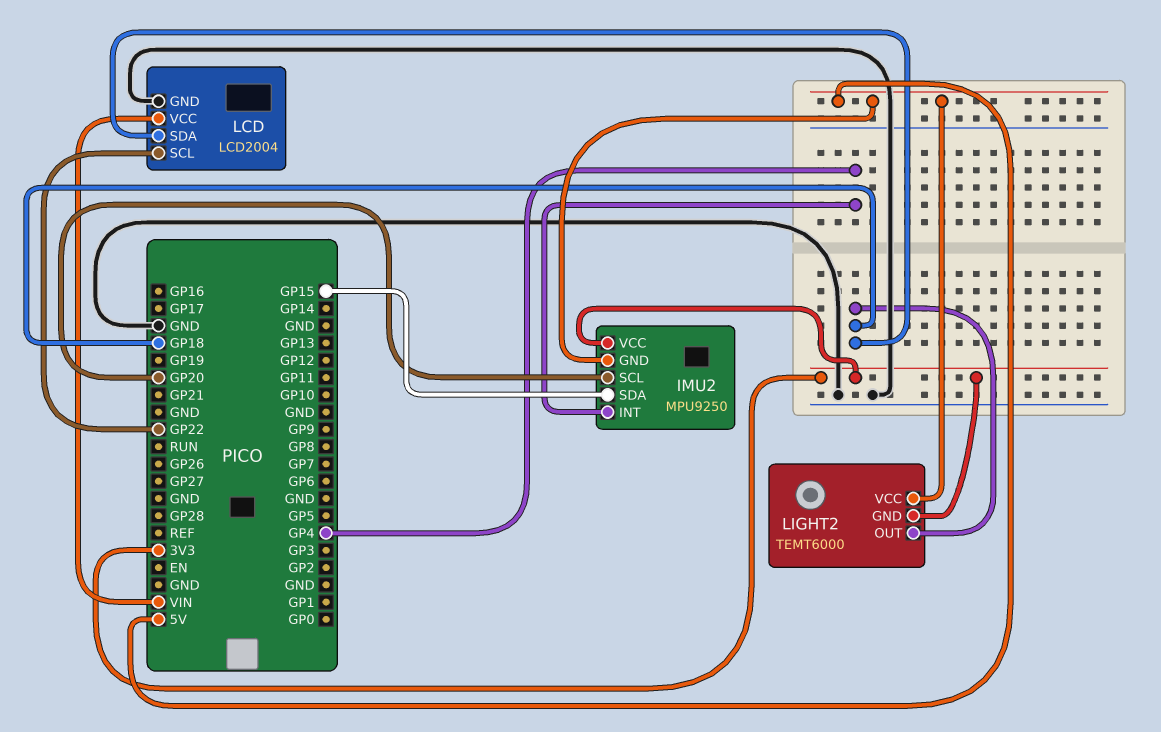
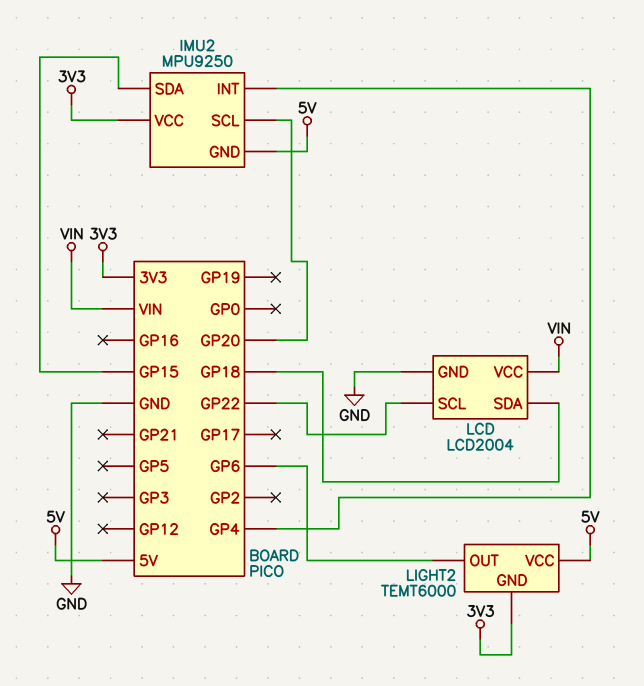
LIGHT2 pin OUT: GP18 -> GP6

